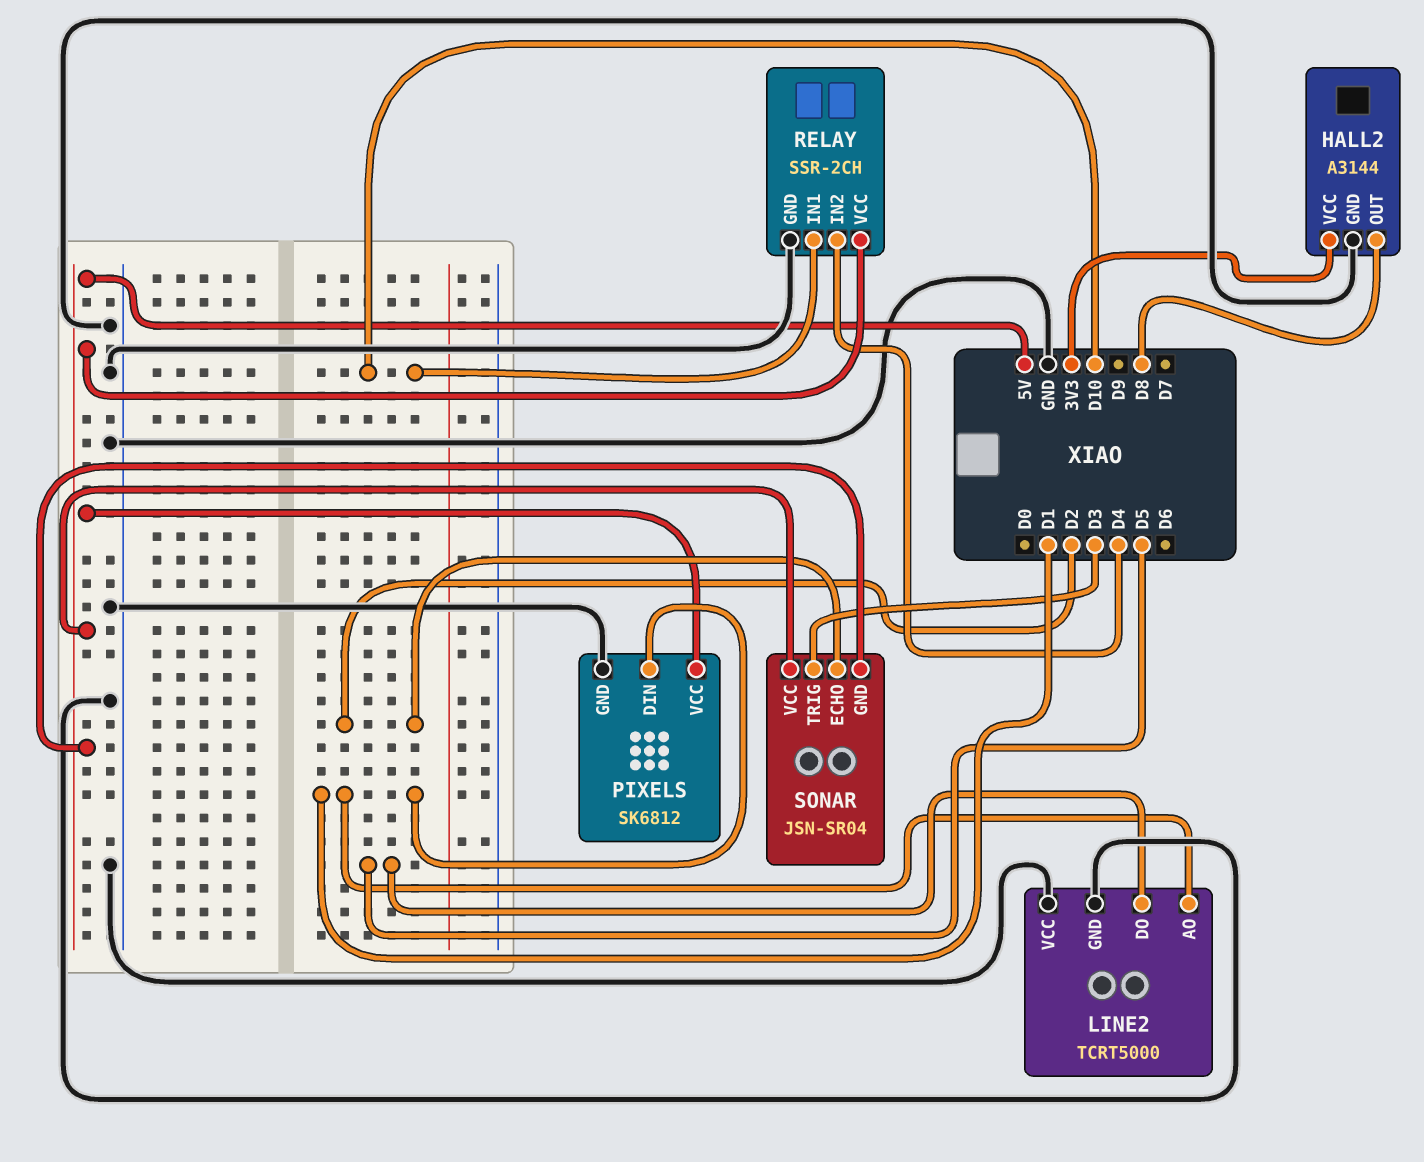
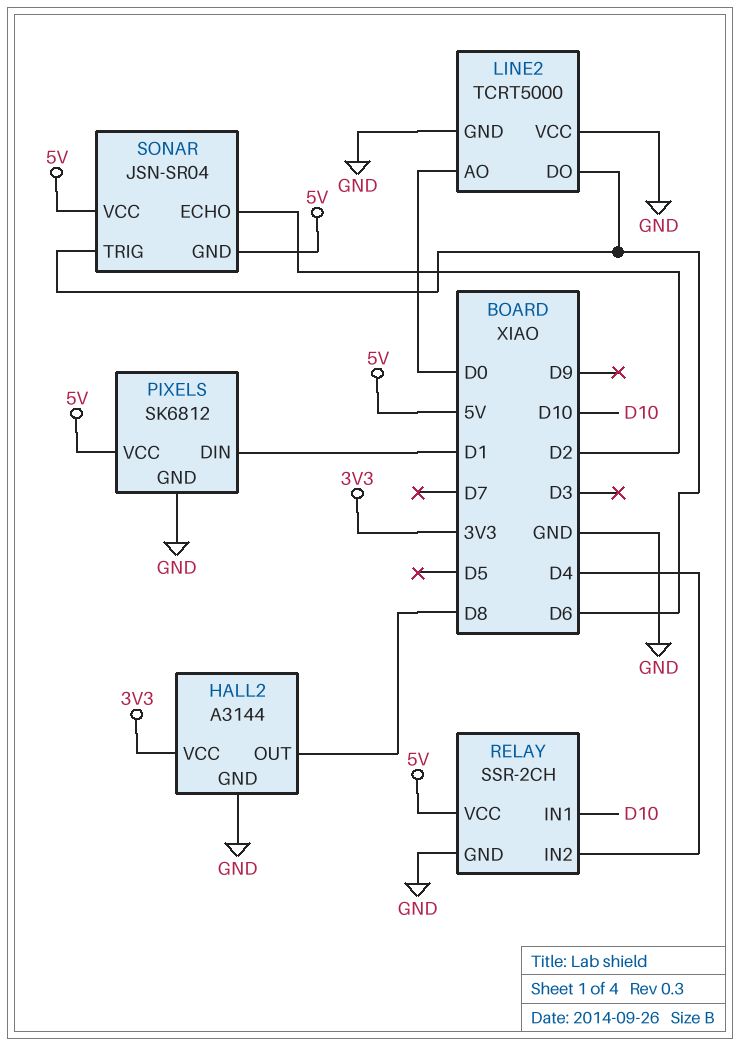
LINE2 pin AO: D1 -> D0
LINE2 pin DO: D5 -> D6
SONAR pin TRIG: D3 -> D6

